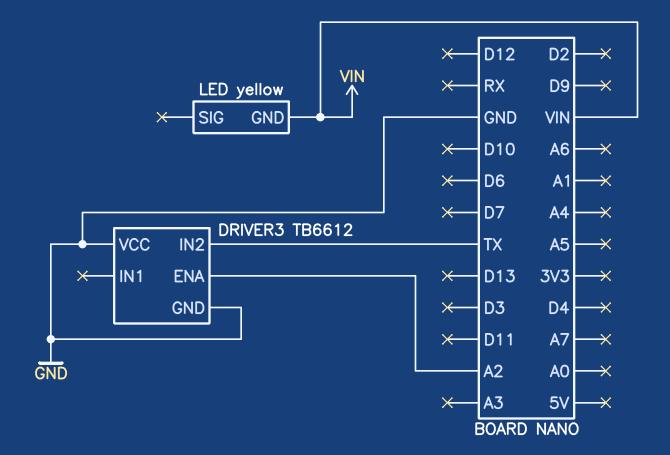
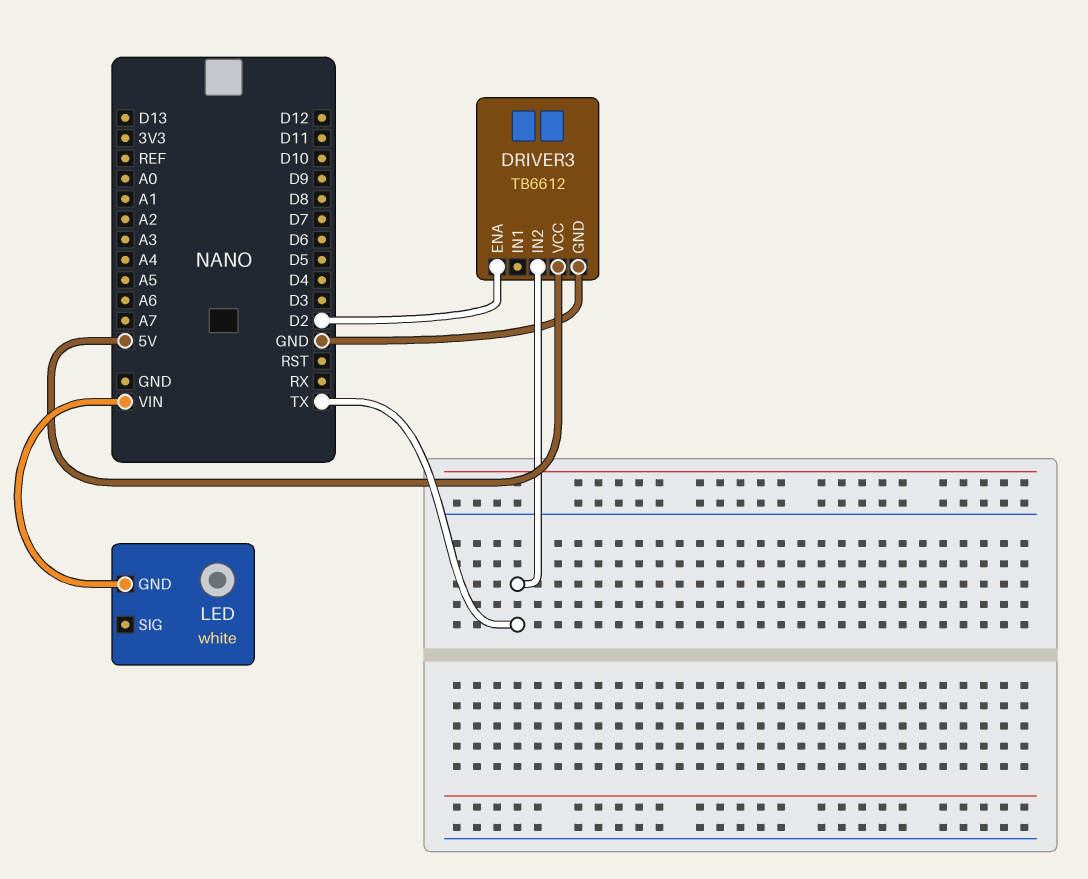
DRIVER3 pin ENA: A2 -> D2
DRIVER3 pin VCC: GND -> 5V
LED: yellow -> white

